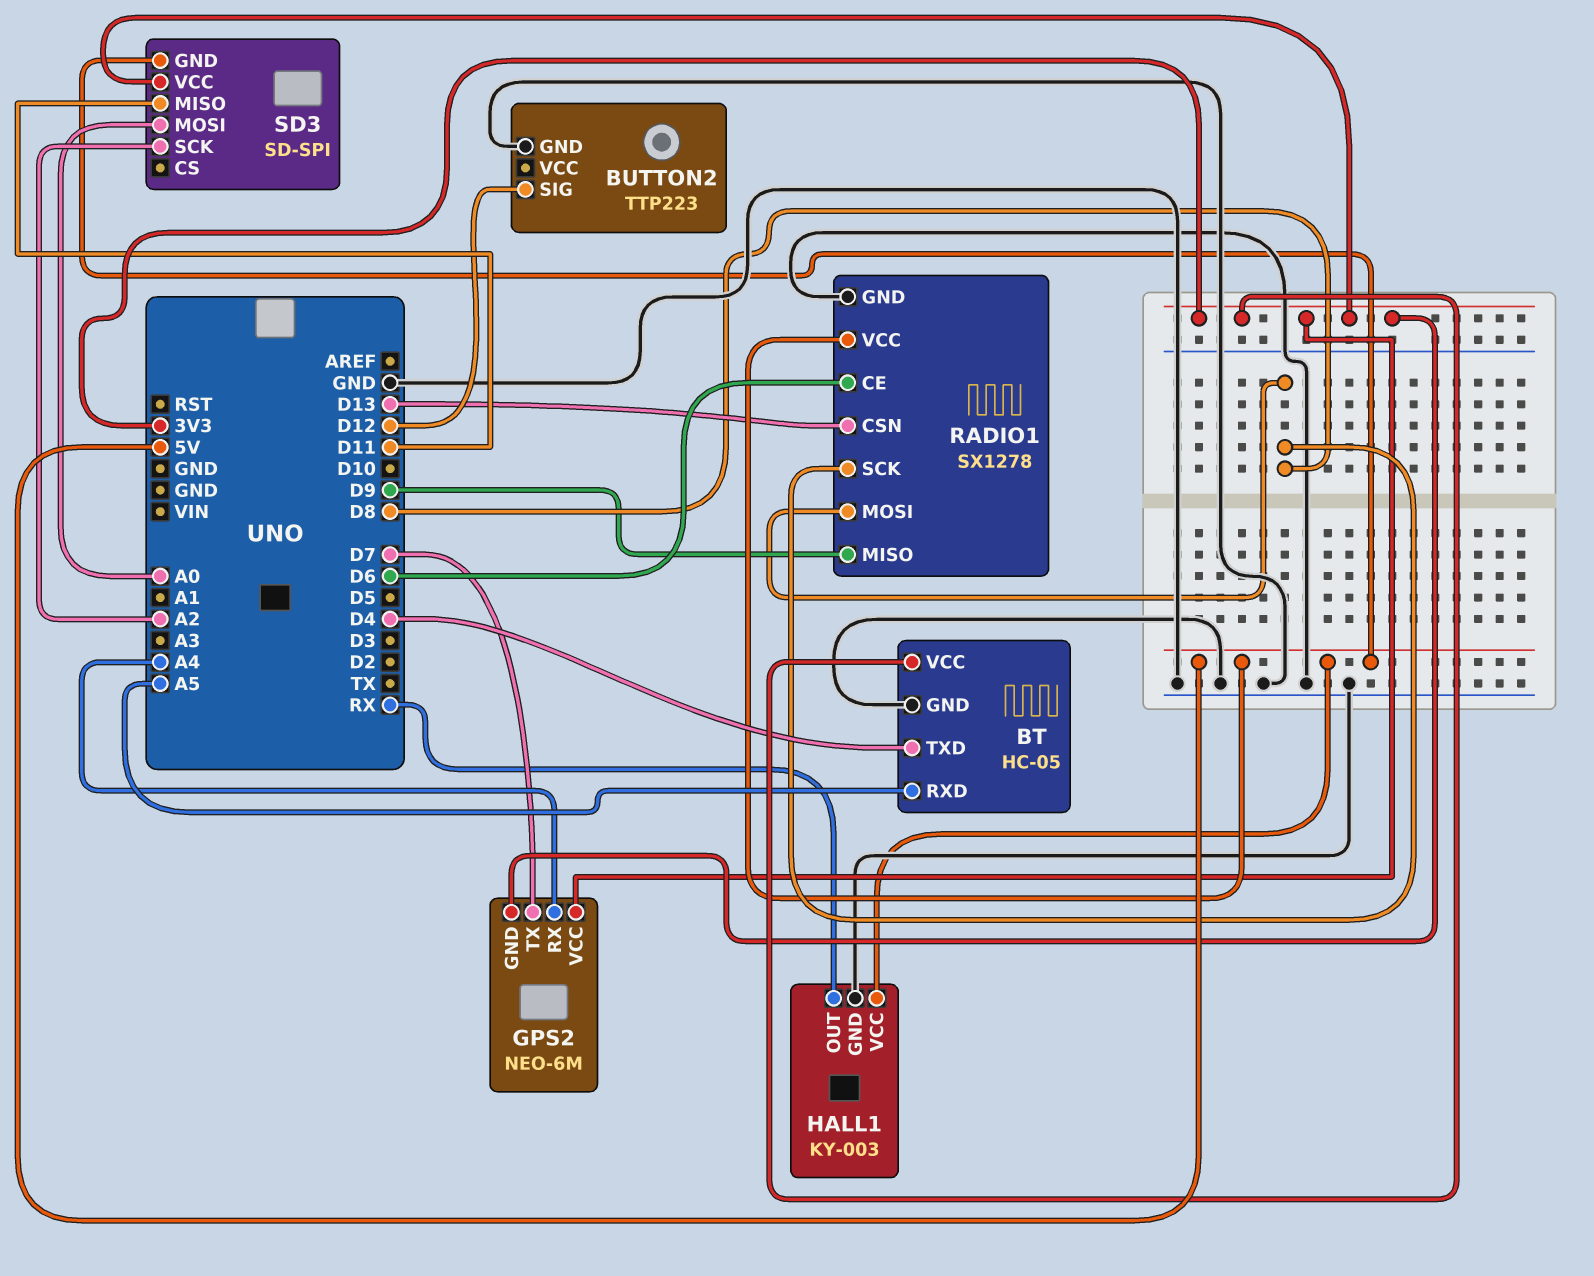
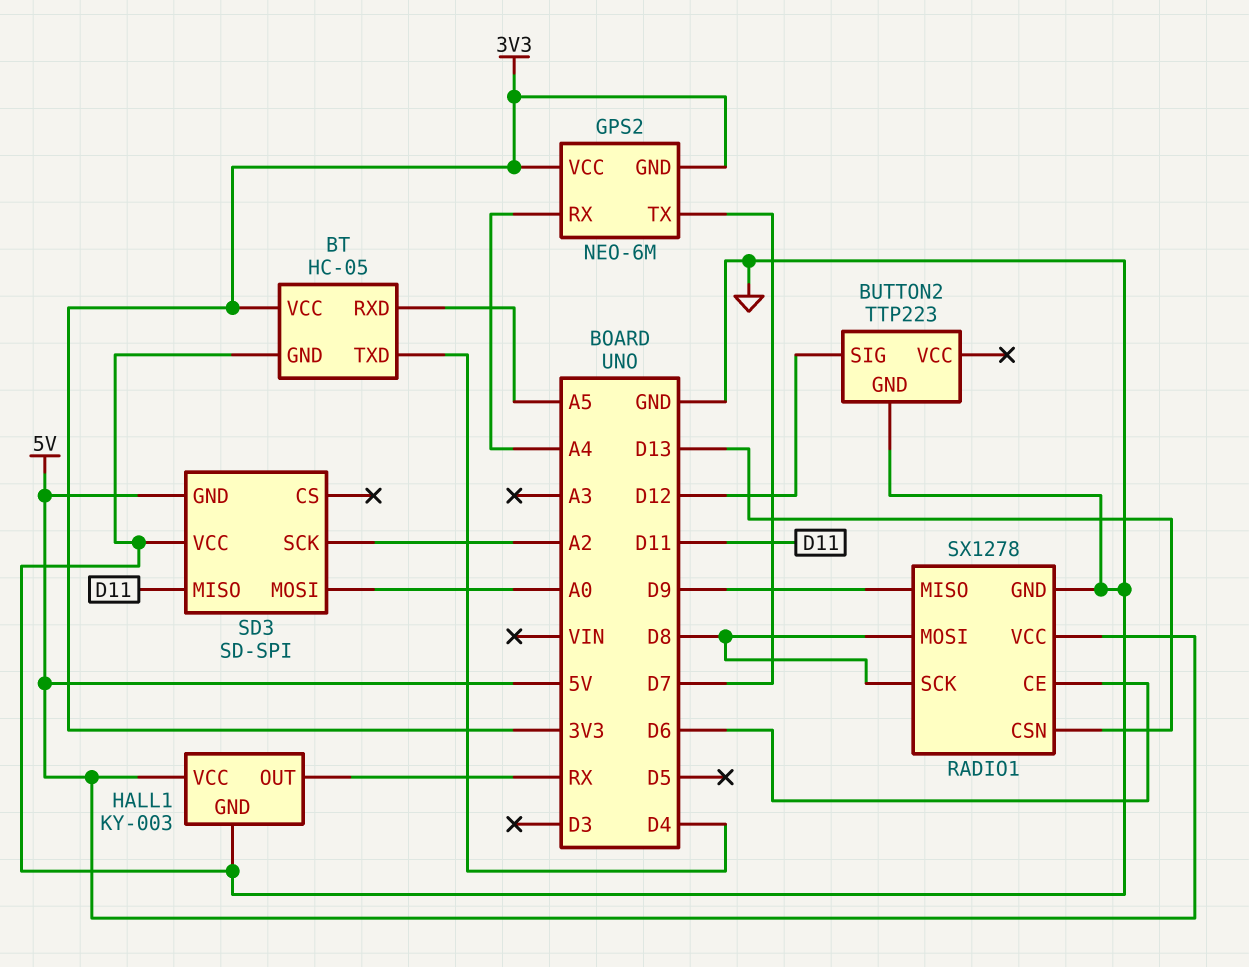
SD3 pin VCC: 3V3 -> GND

